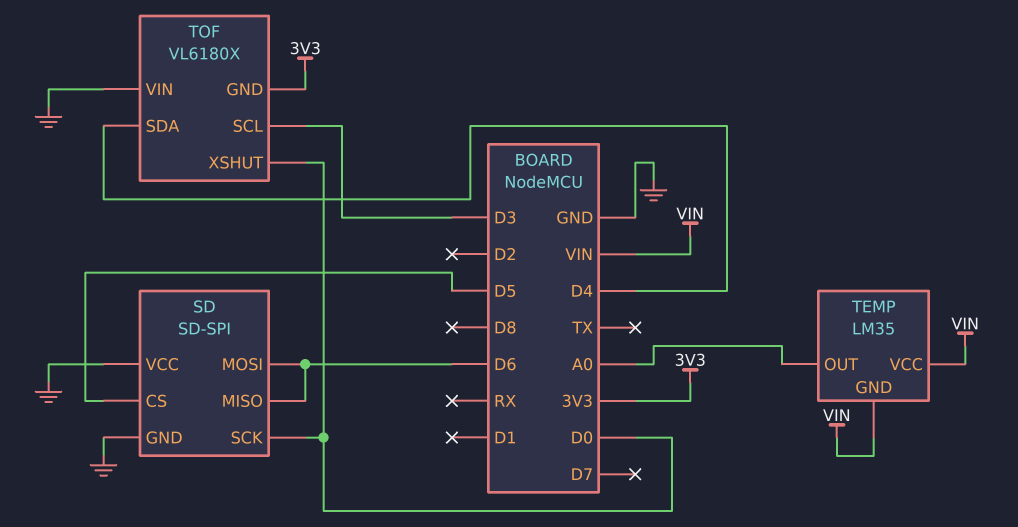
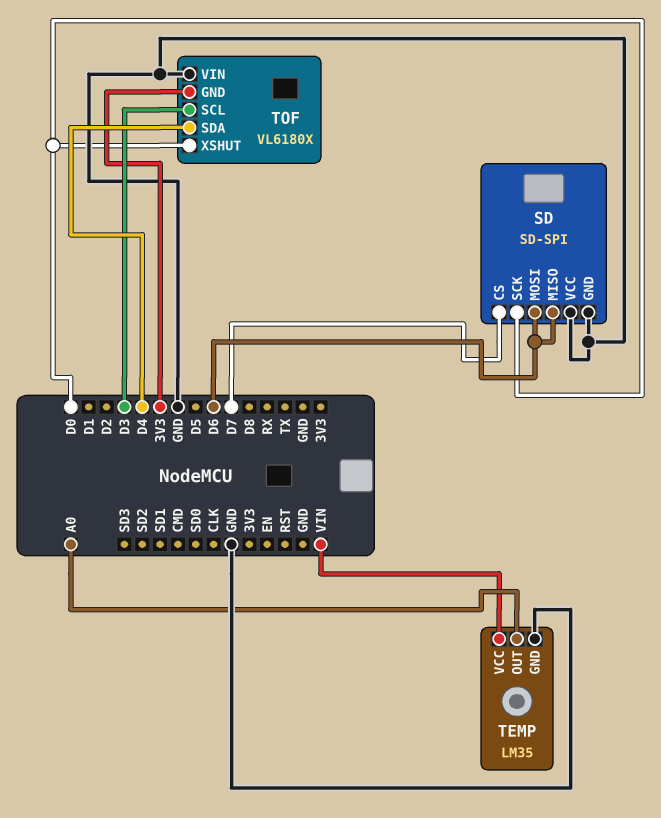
SD pin CS: D5 -> D7
TEMP pin GND: VIN -> GND

